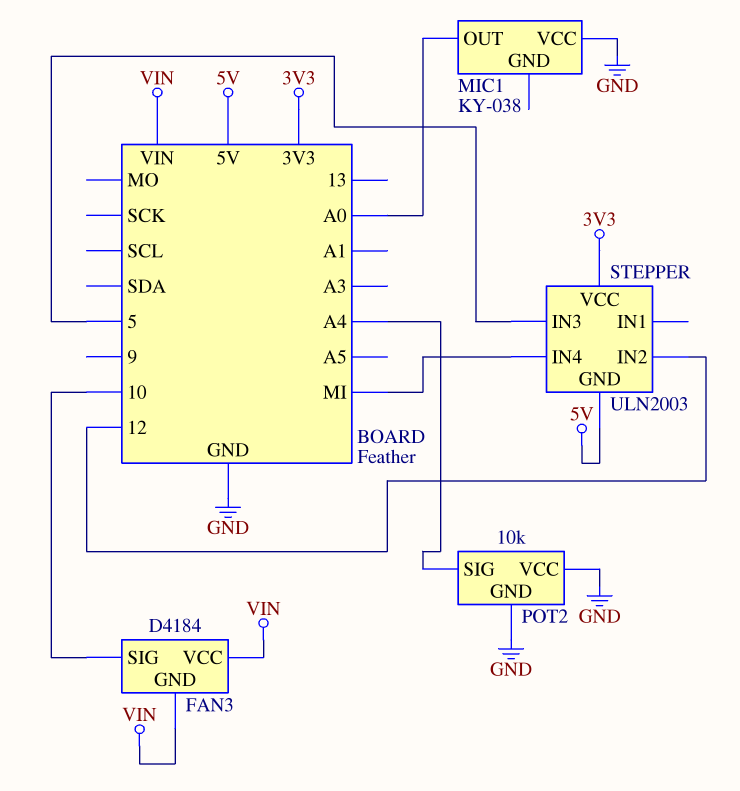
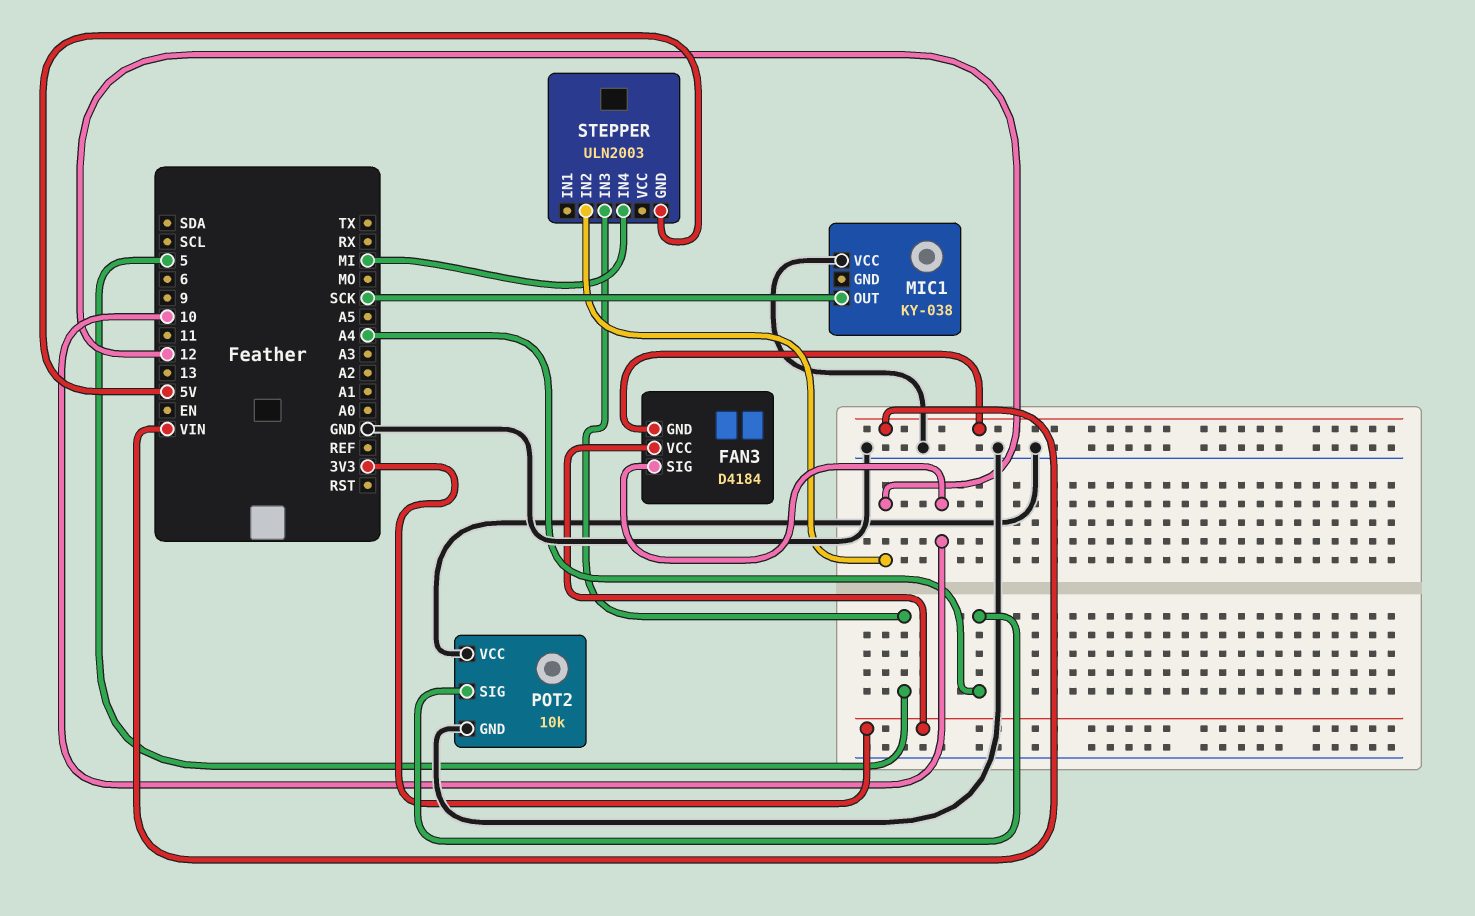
FAN3 pin VCC: VIN -> 3V3
MIC1 pin OUT: A0 -> SCK
STEPPER pin VCC: 3V3 -> none

